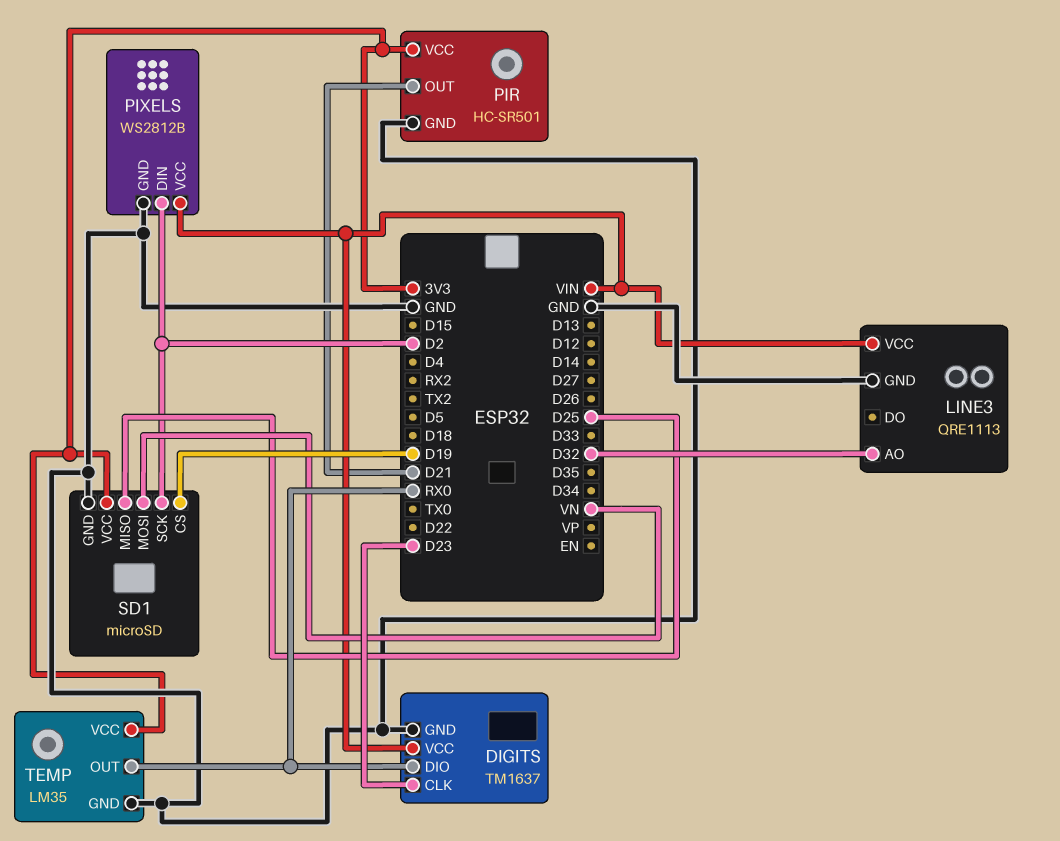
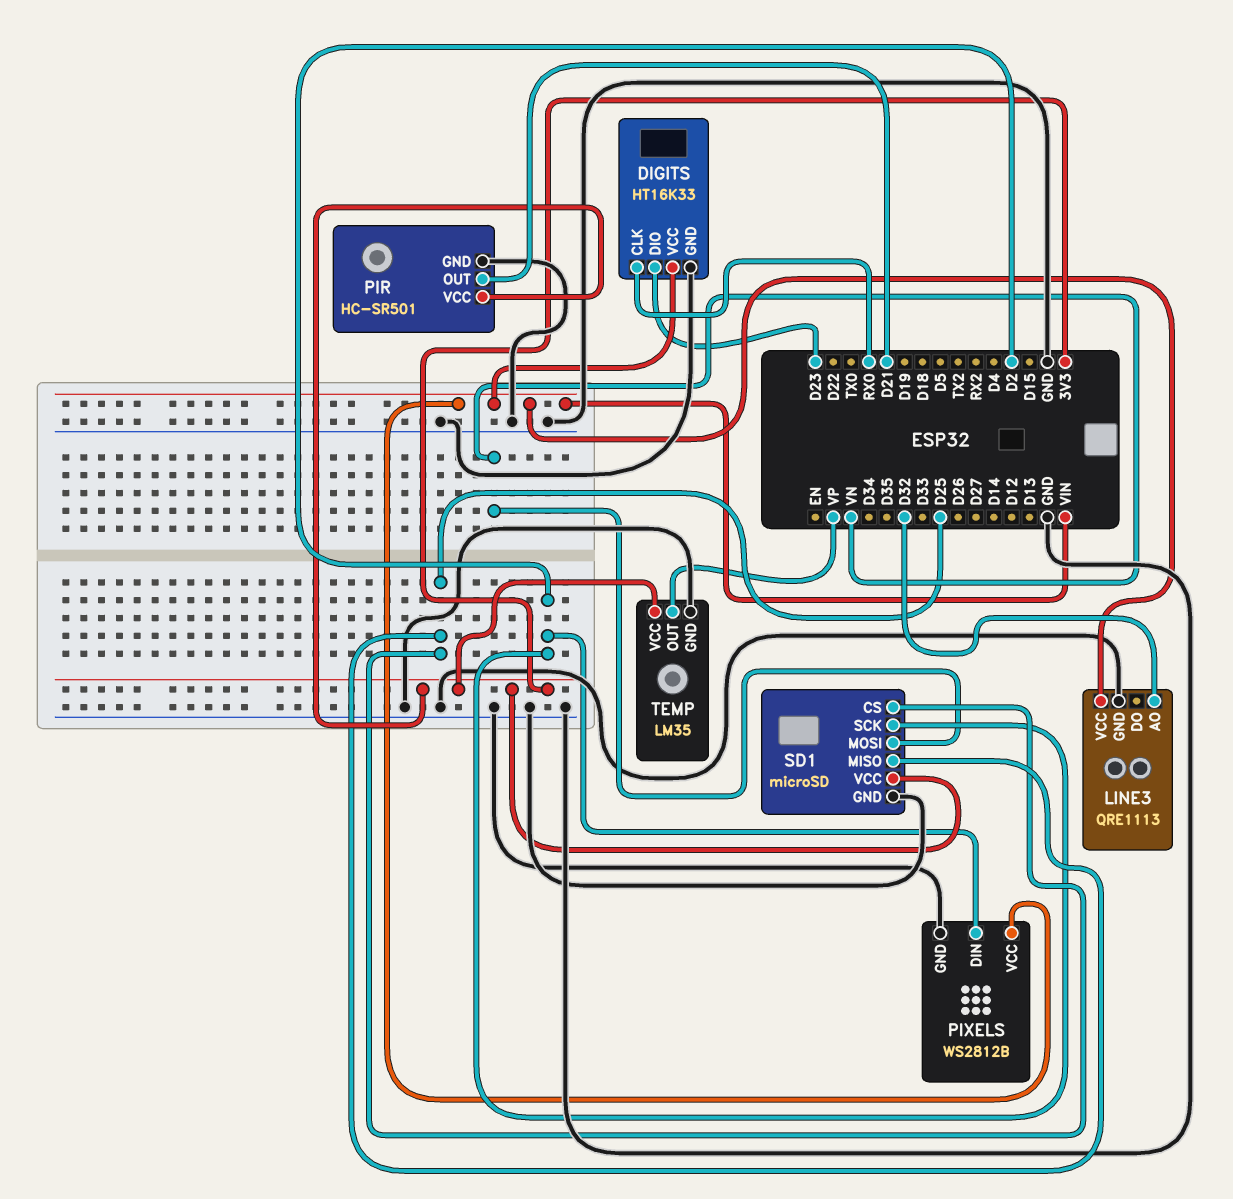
DIGITS: TM1637 -> HT16K33
DIGITS pin CLK: D23 -> RX0
DIGITS pin DIO: RX0 -> D23
SD1 pin CS: D19 -> D25
TEMP pin OUT: RX0 -> VP

